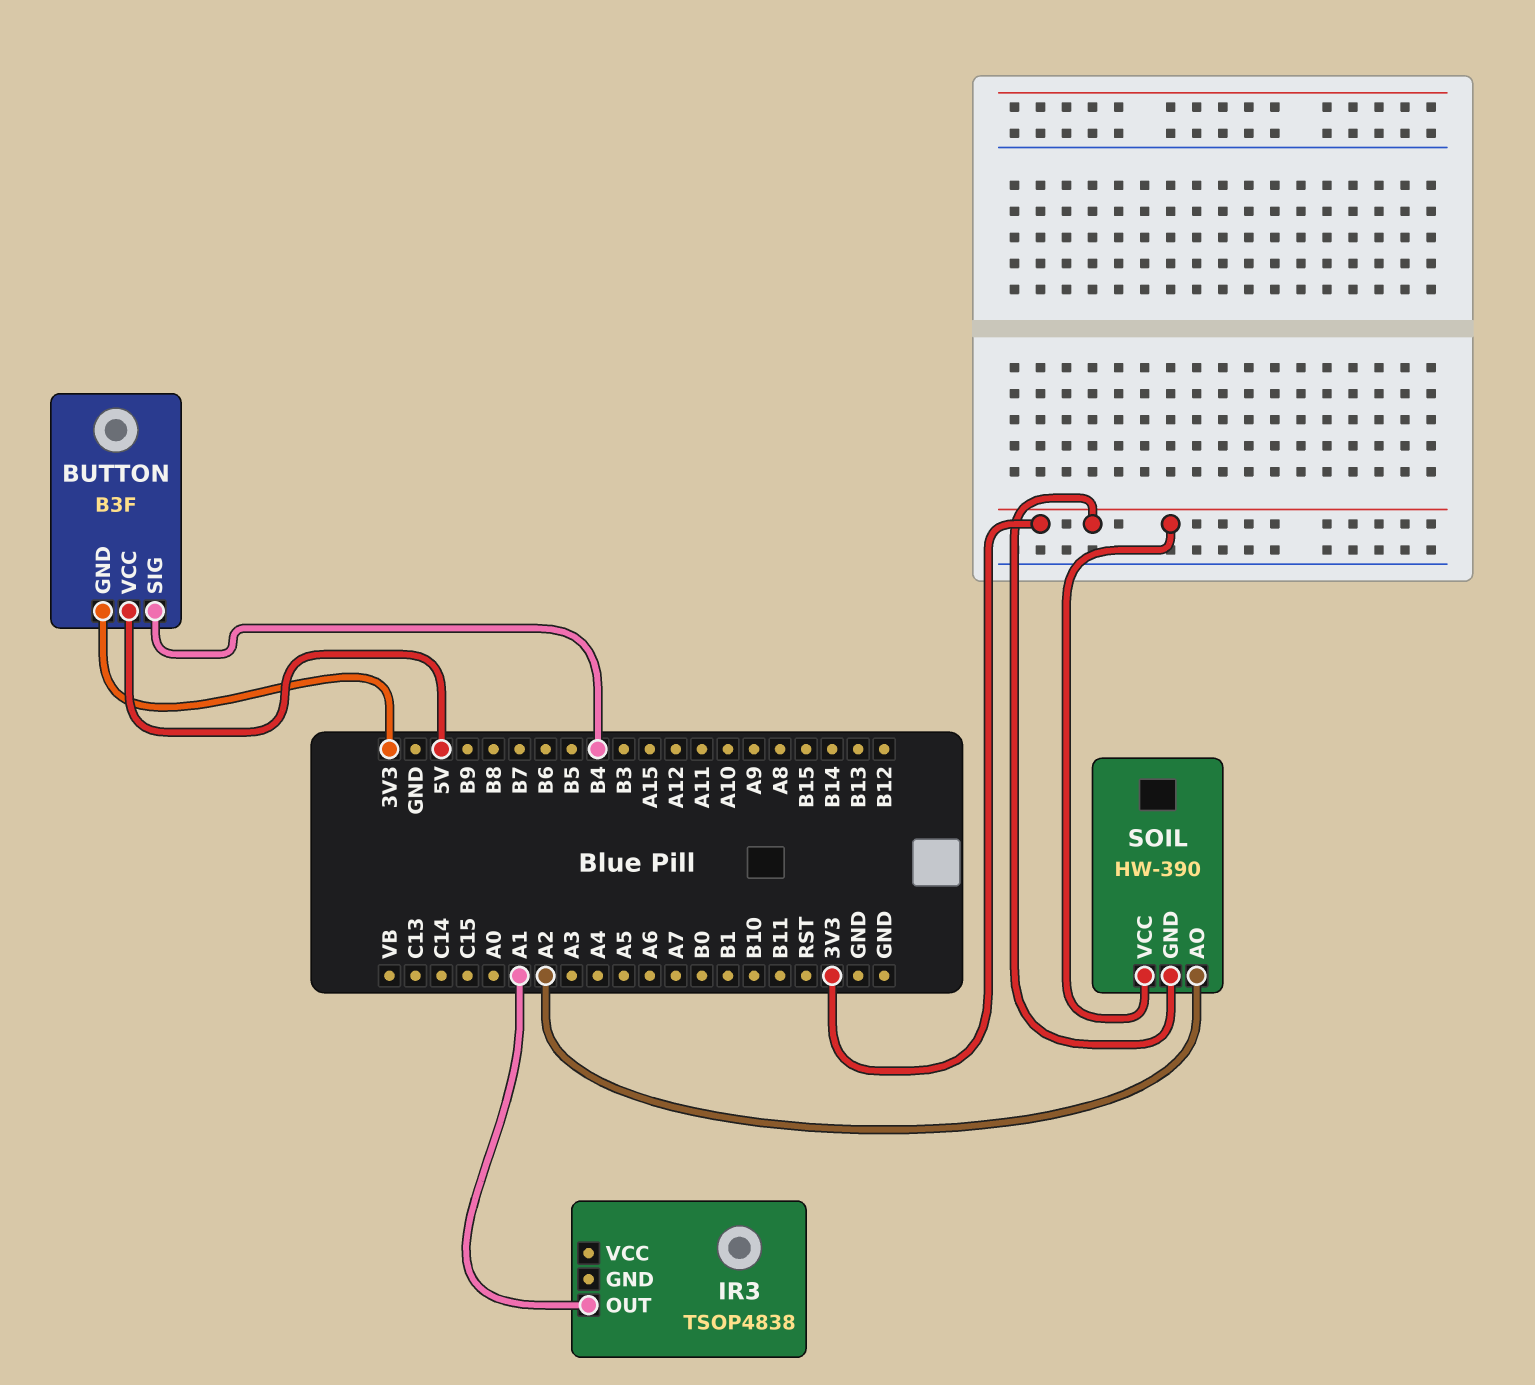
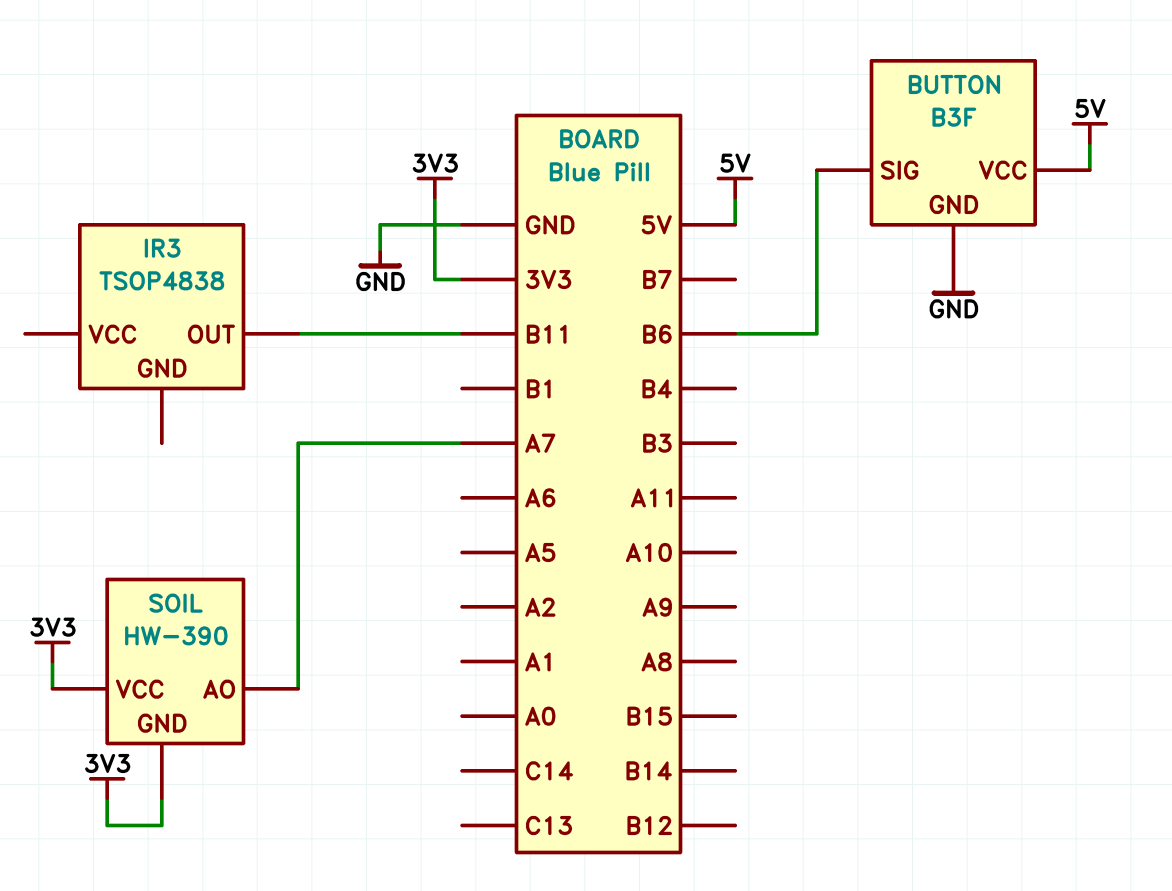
BUTTON pin GND: 3V3 -> GND
BUTTON pin SIG: B4 -> B6
IR3 pin OUT: A1 -> B11
SOIL pin AO: A2 -> A7

